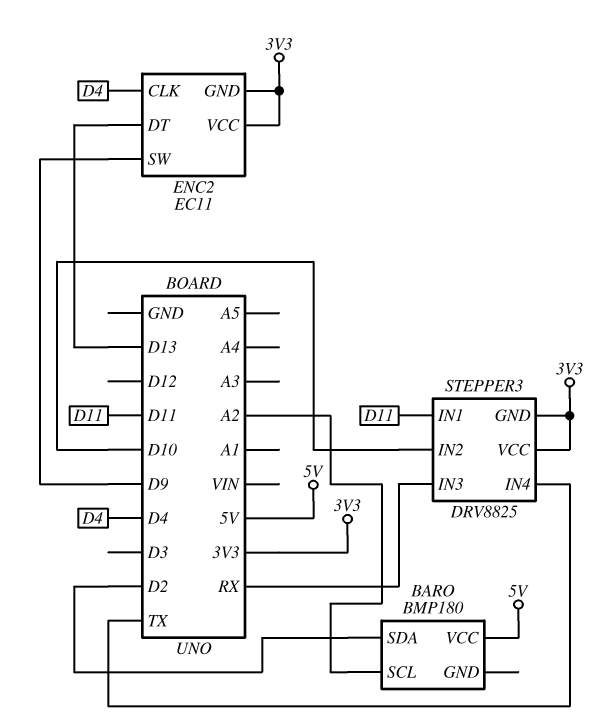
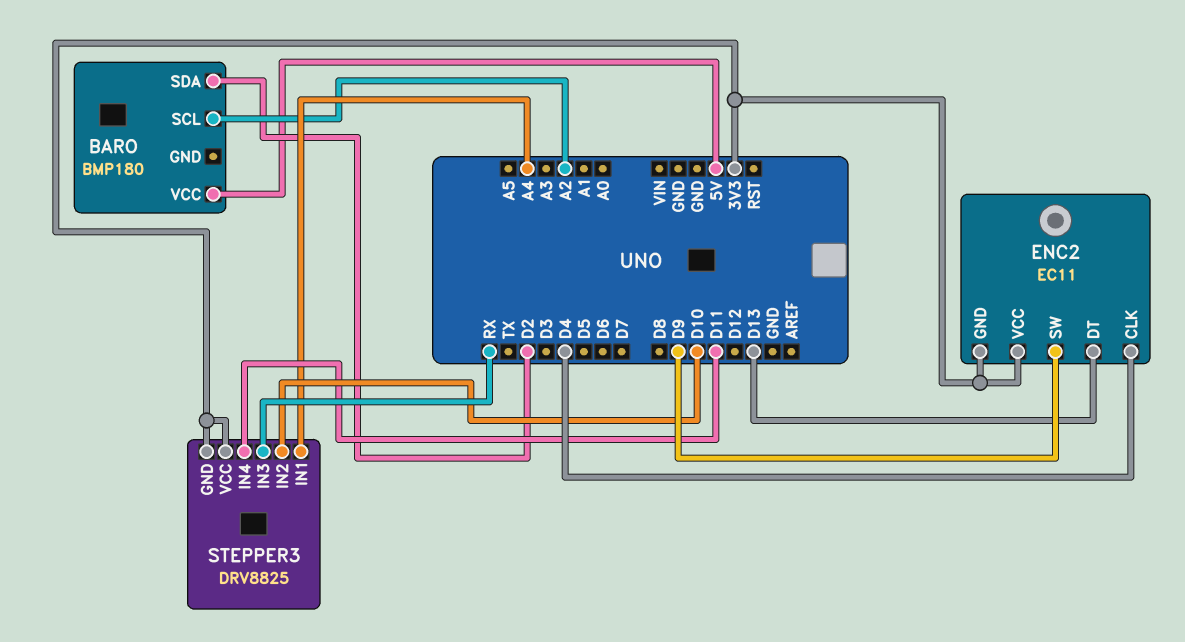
STEPPER3 pin IN1: D11 -> A4
STEPPER3 pin IN4: TX -> D11

